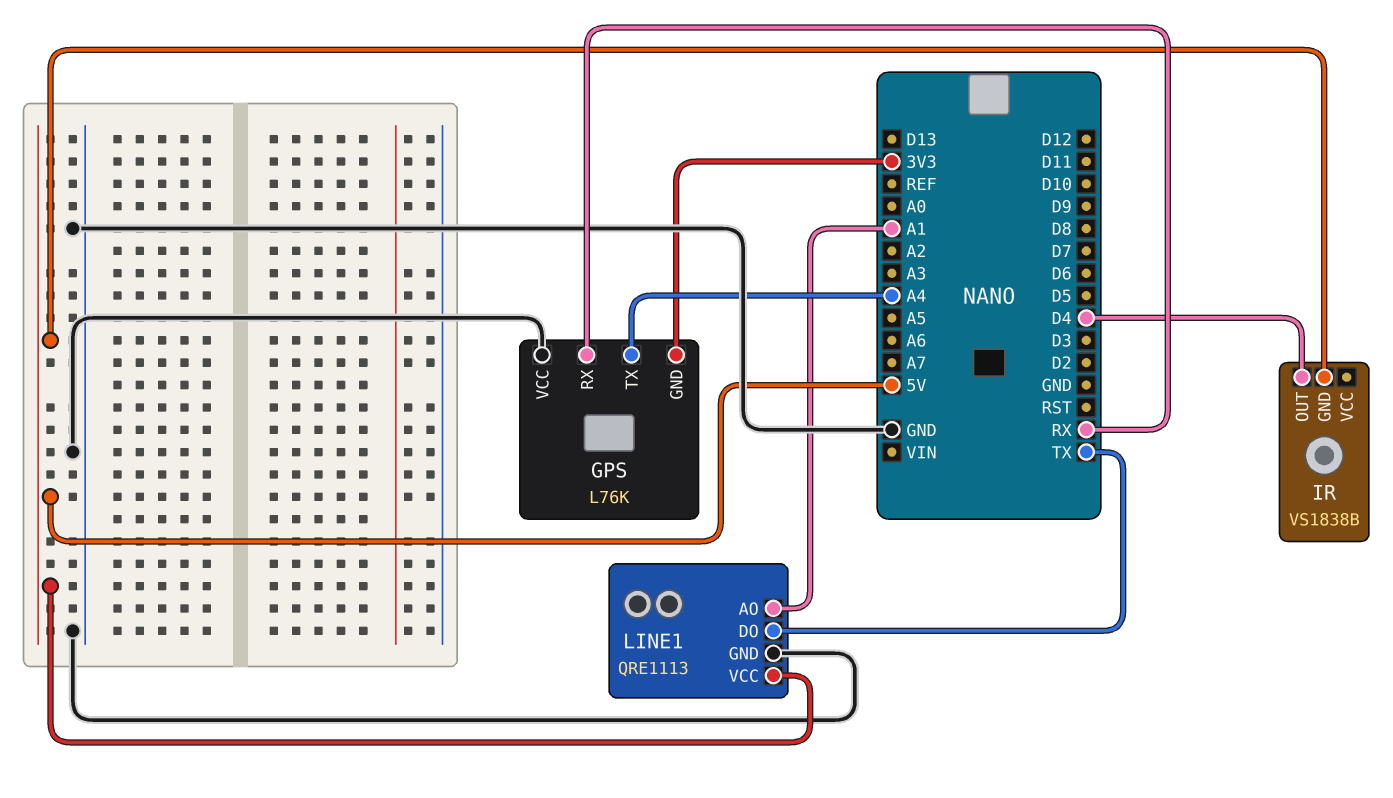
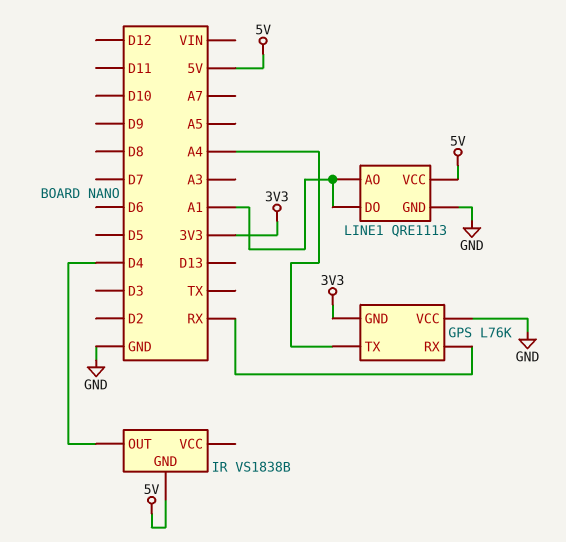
LINE1 pin DO: TX -> A1

